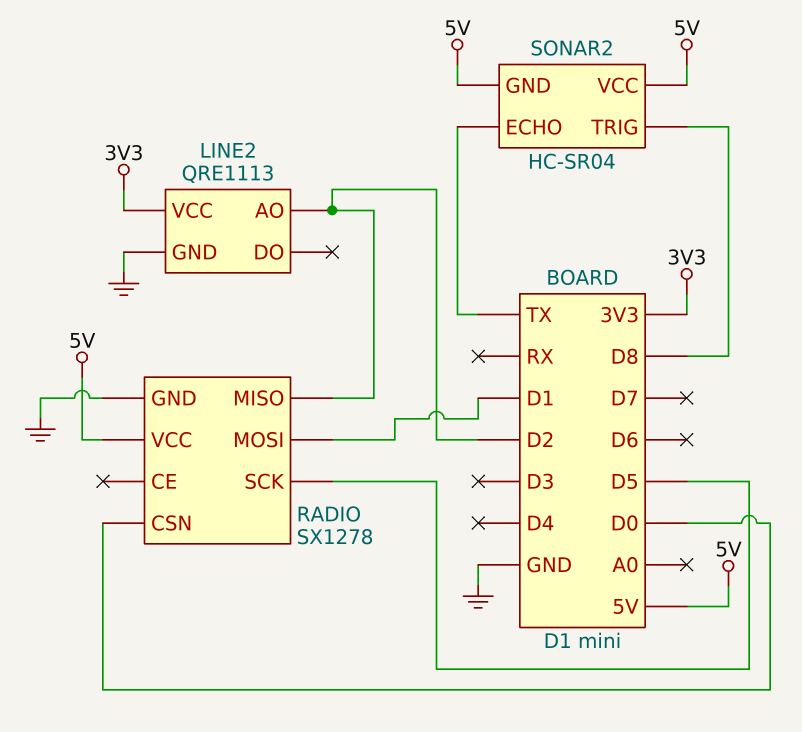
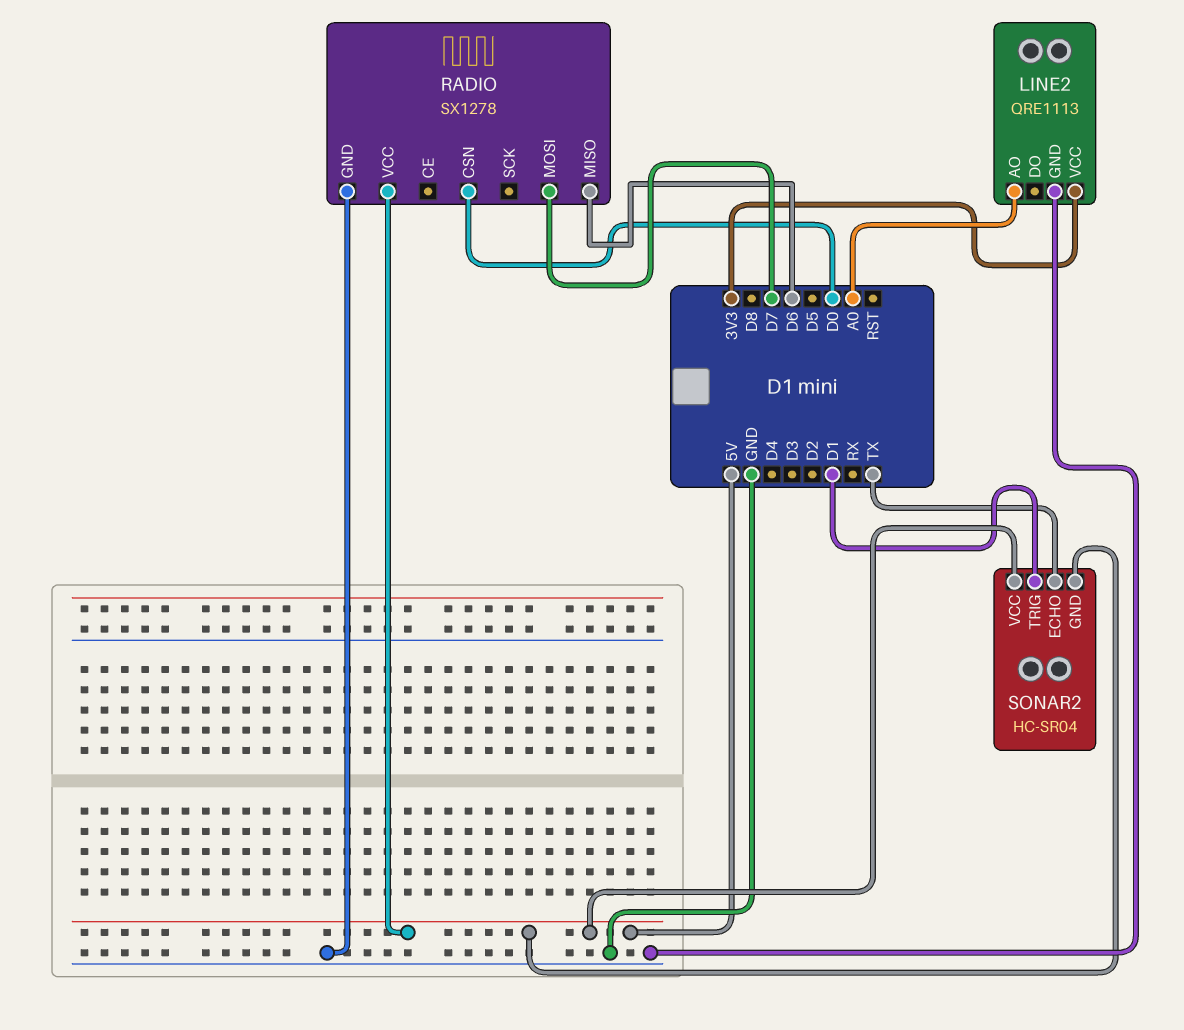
LINE2 pin AO: D2 -> A0
RADIO pin MISO: D2 -> D6
RADIO pin MOSI: D1 -> D7
RADIO pin SCK: D5 -> none
SONAR2 pin TRIG: D8 -> D1

